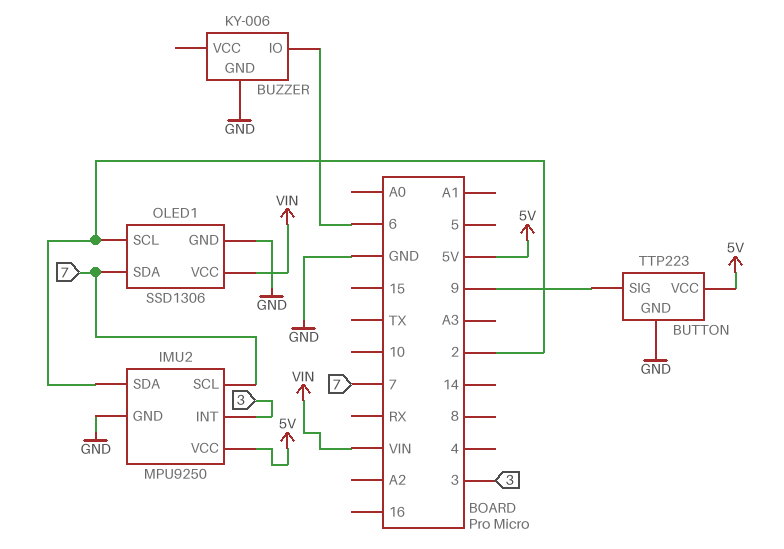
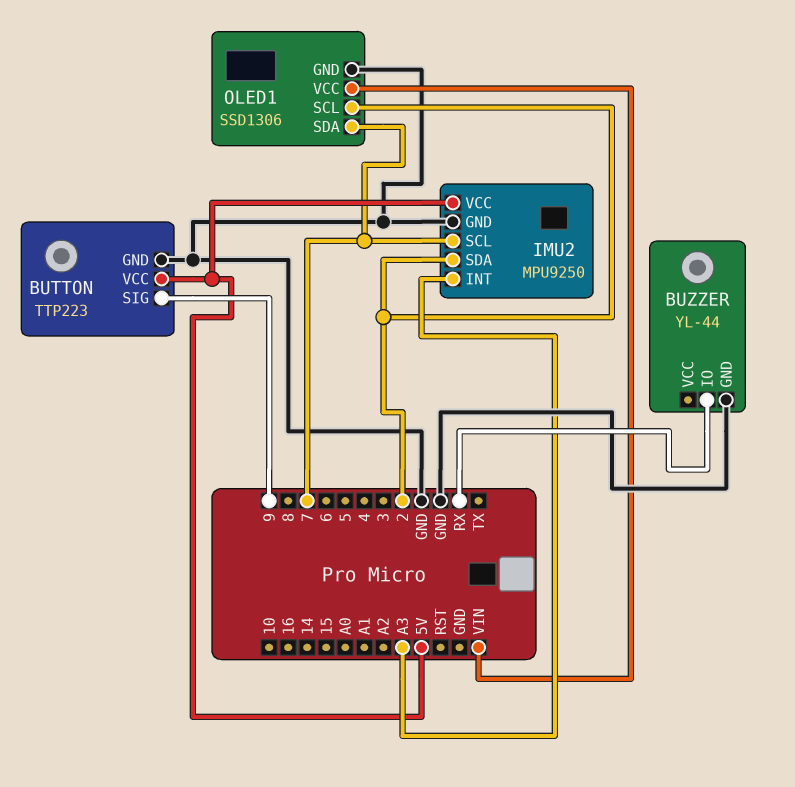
BUZZER: KY-006 -> YL-44
BUZZER pin IO: 6 -> RX
IMU2 pin INT: 3 -> A3

